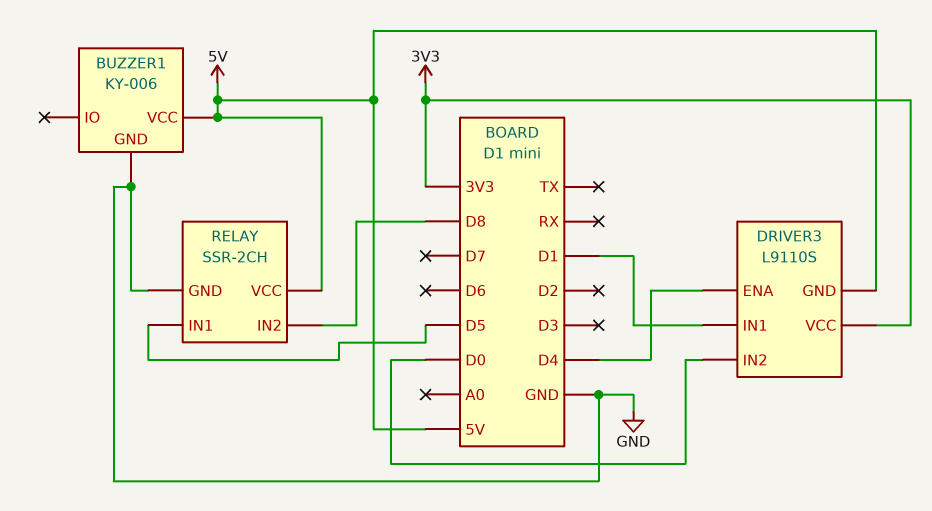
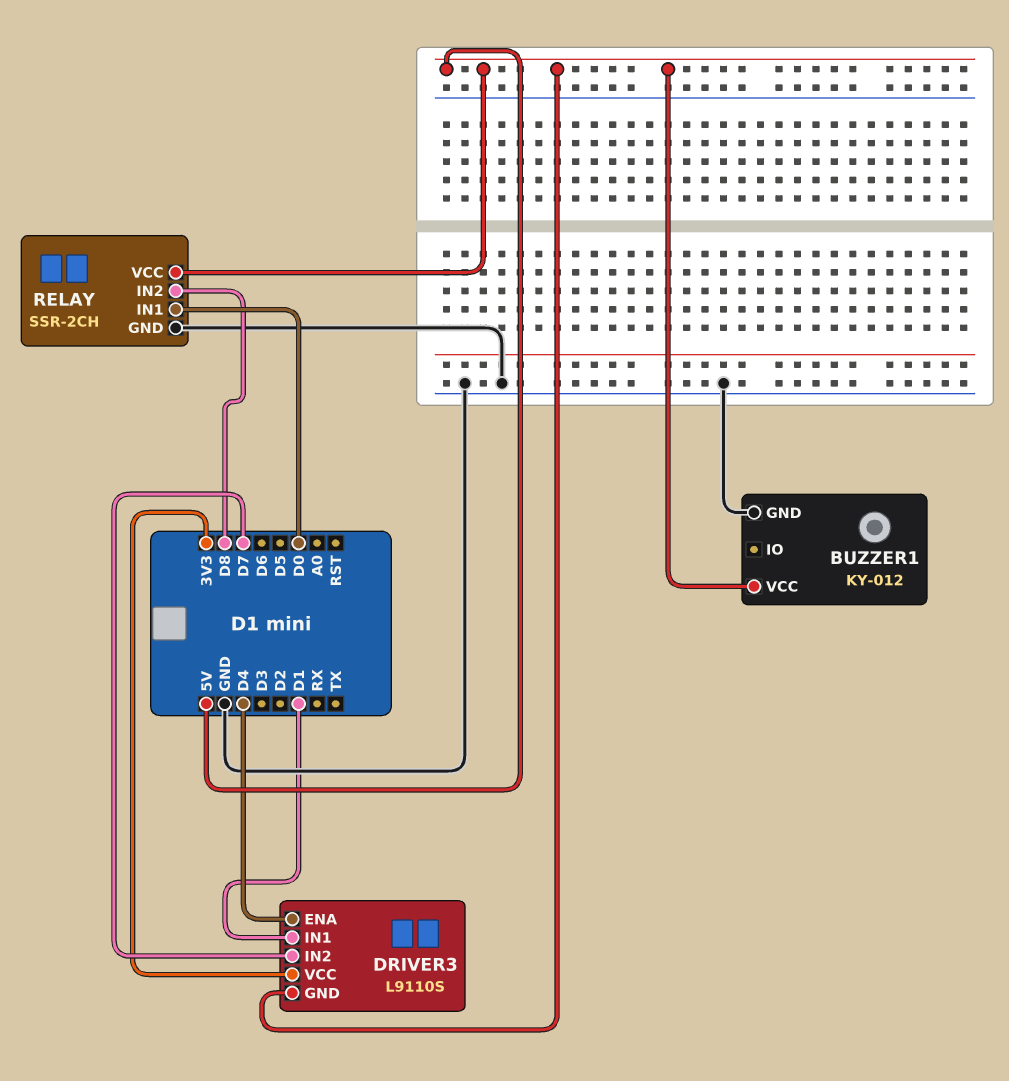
BUZZER1: KY-006 -> KY-012
DRIVER3 pin IN2: D0 -> D7
RELAY pin IN1: D5 -> D0

